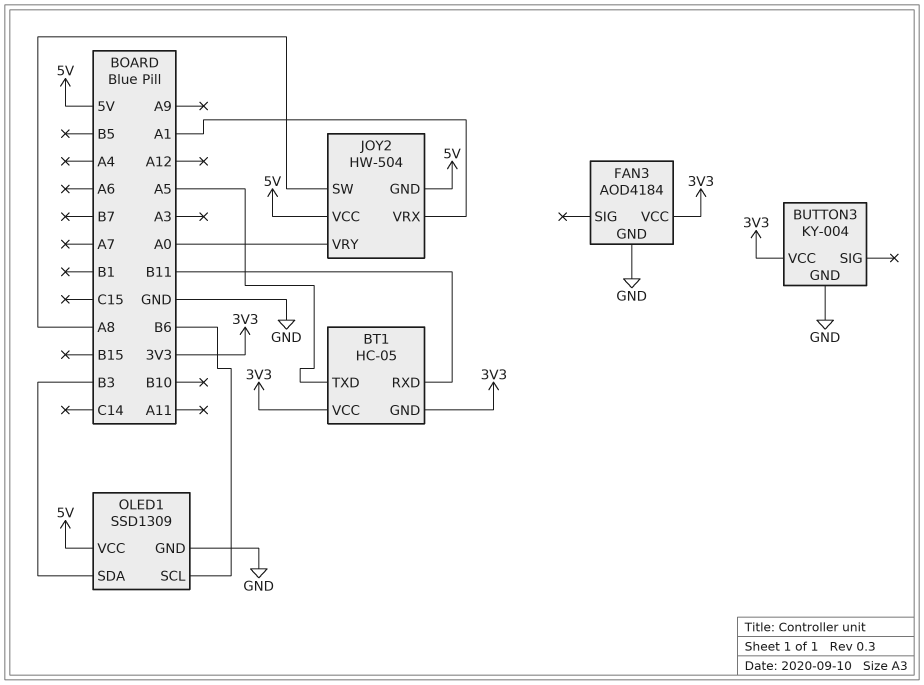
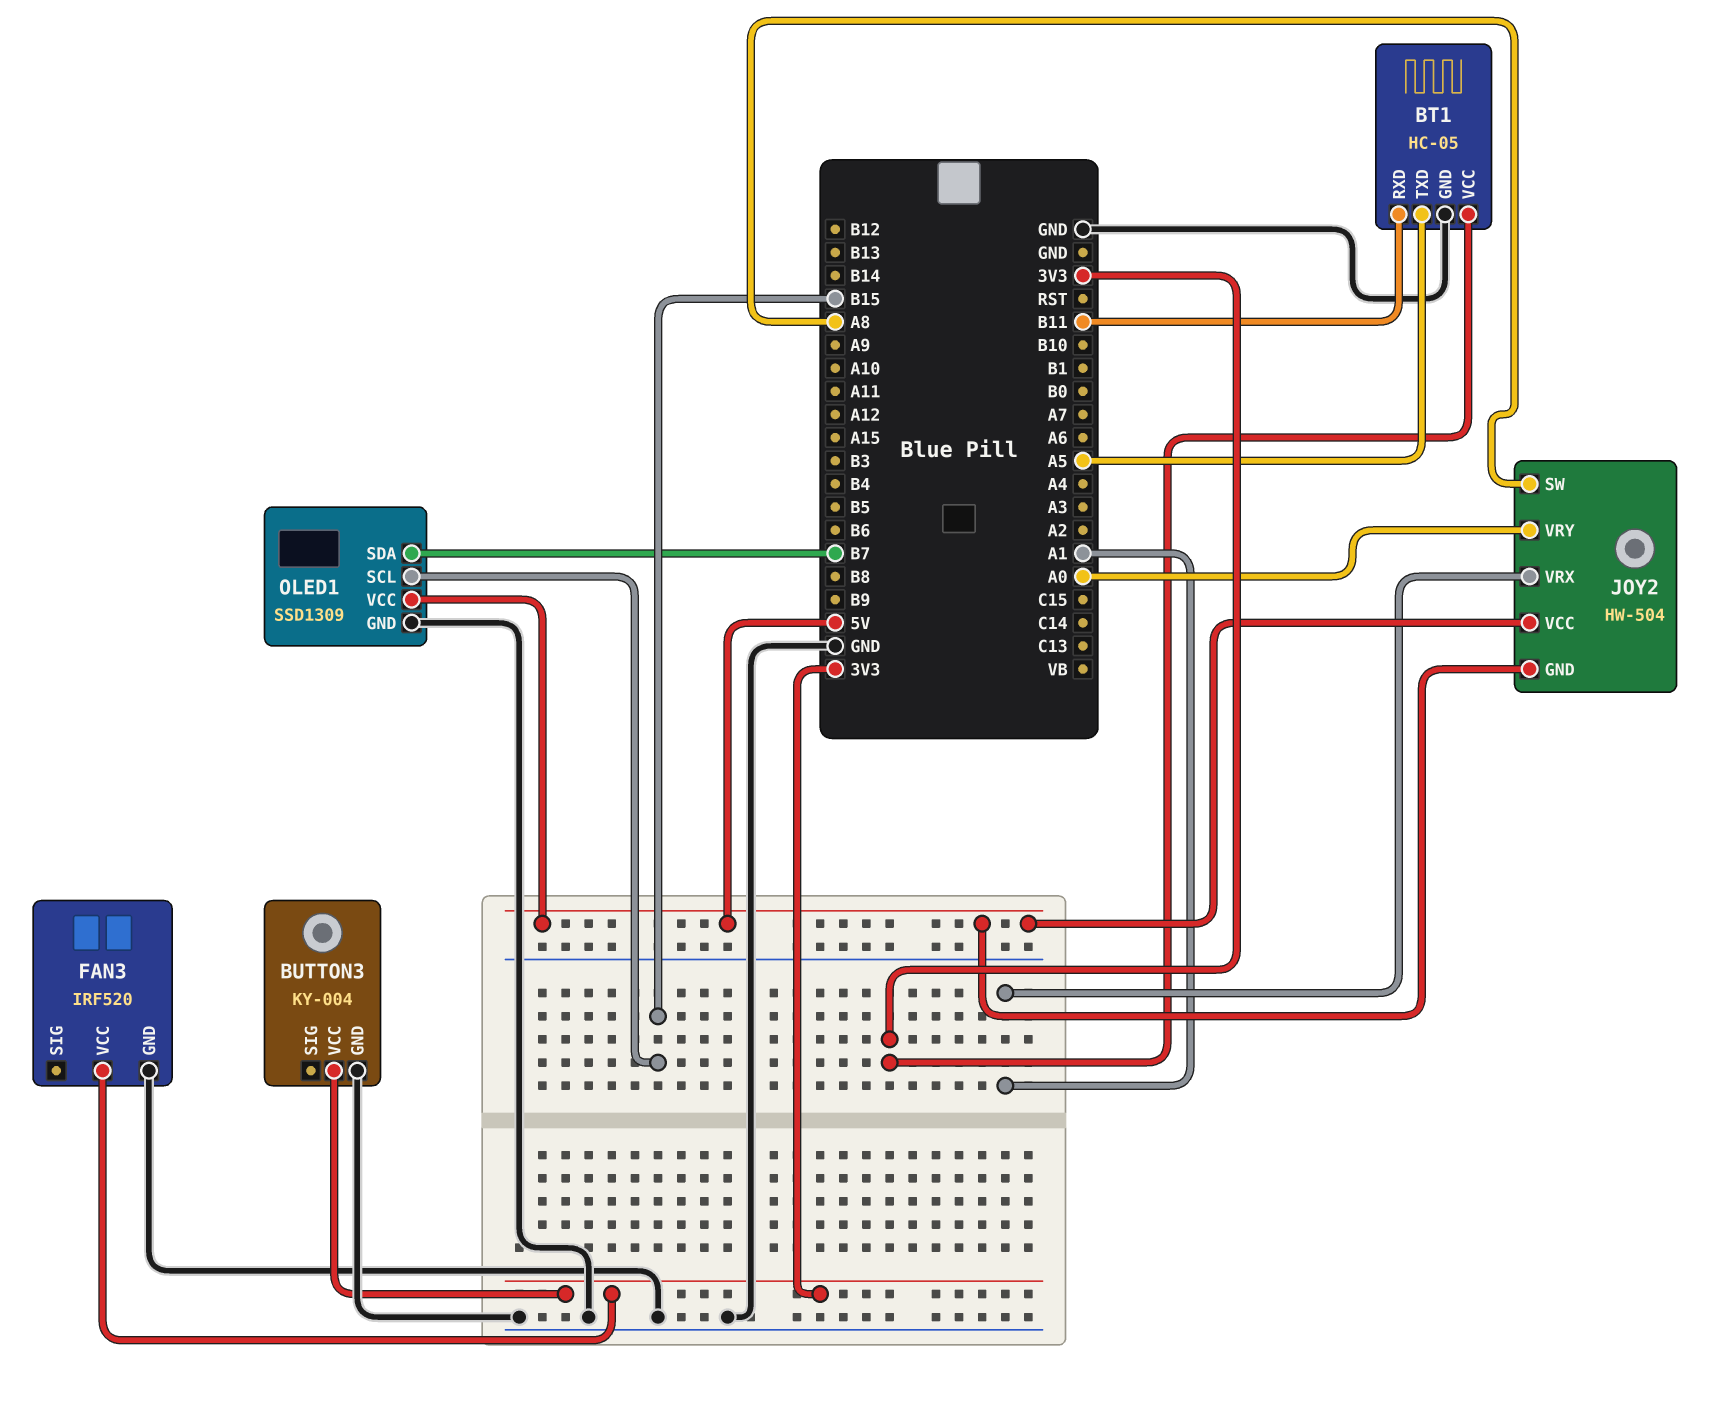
BT1 pin GND: 3V3 -> GND
FAN3: AOD4184 -> IRF520
OLED1 pin SCL: B6 -> B15
OLED1 pin SDA: B3 -> B7

